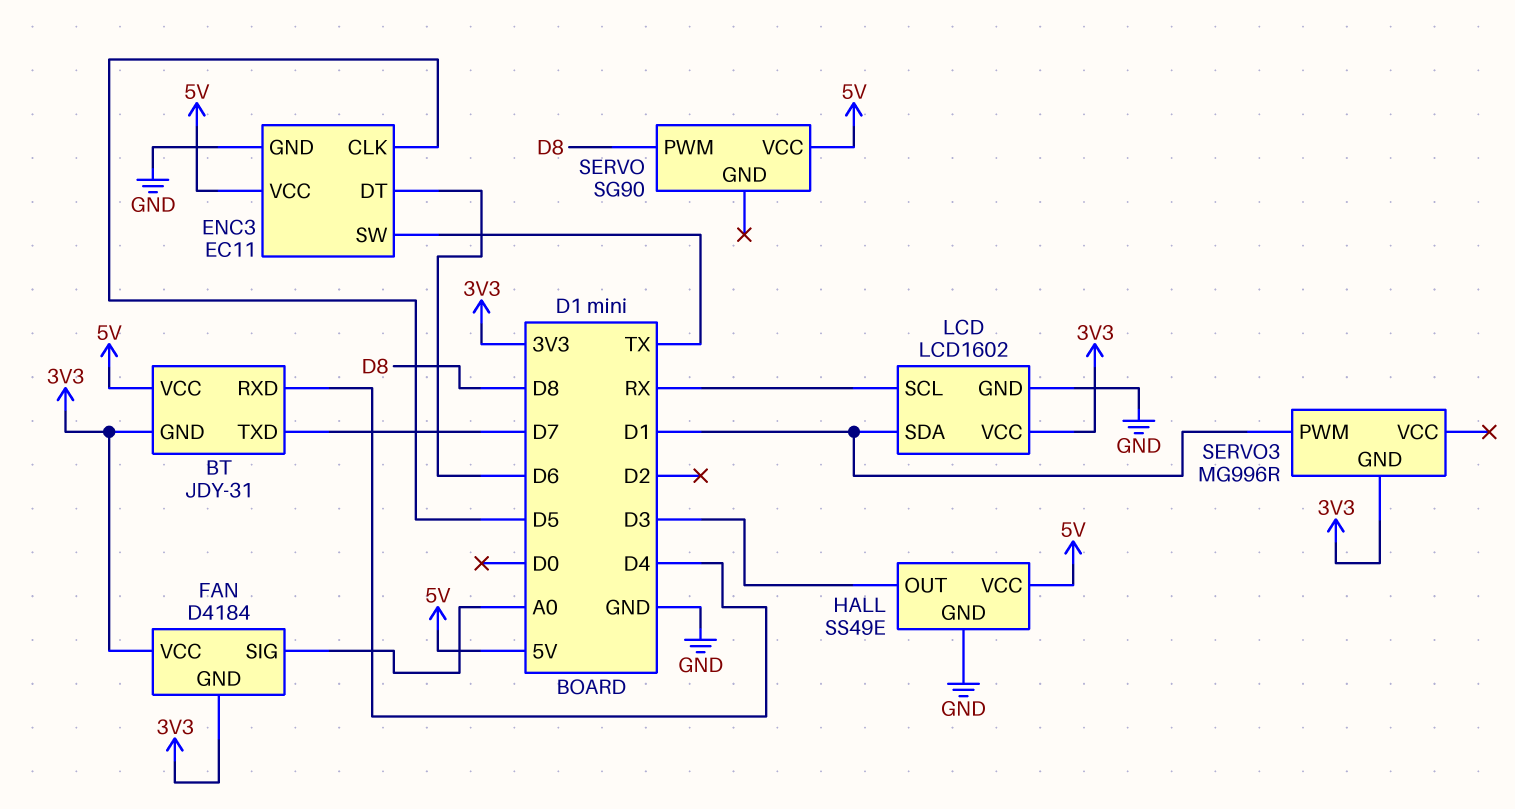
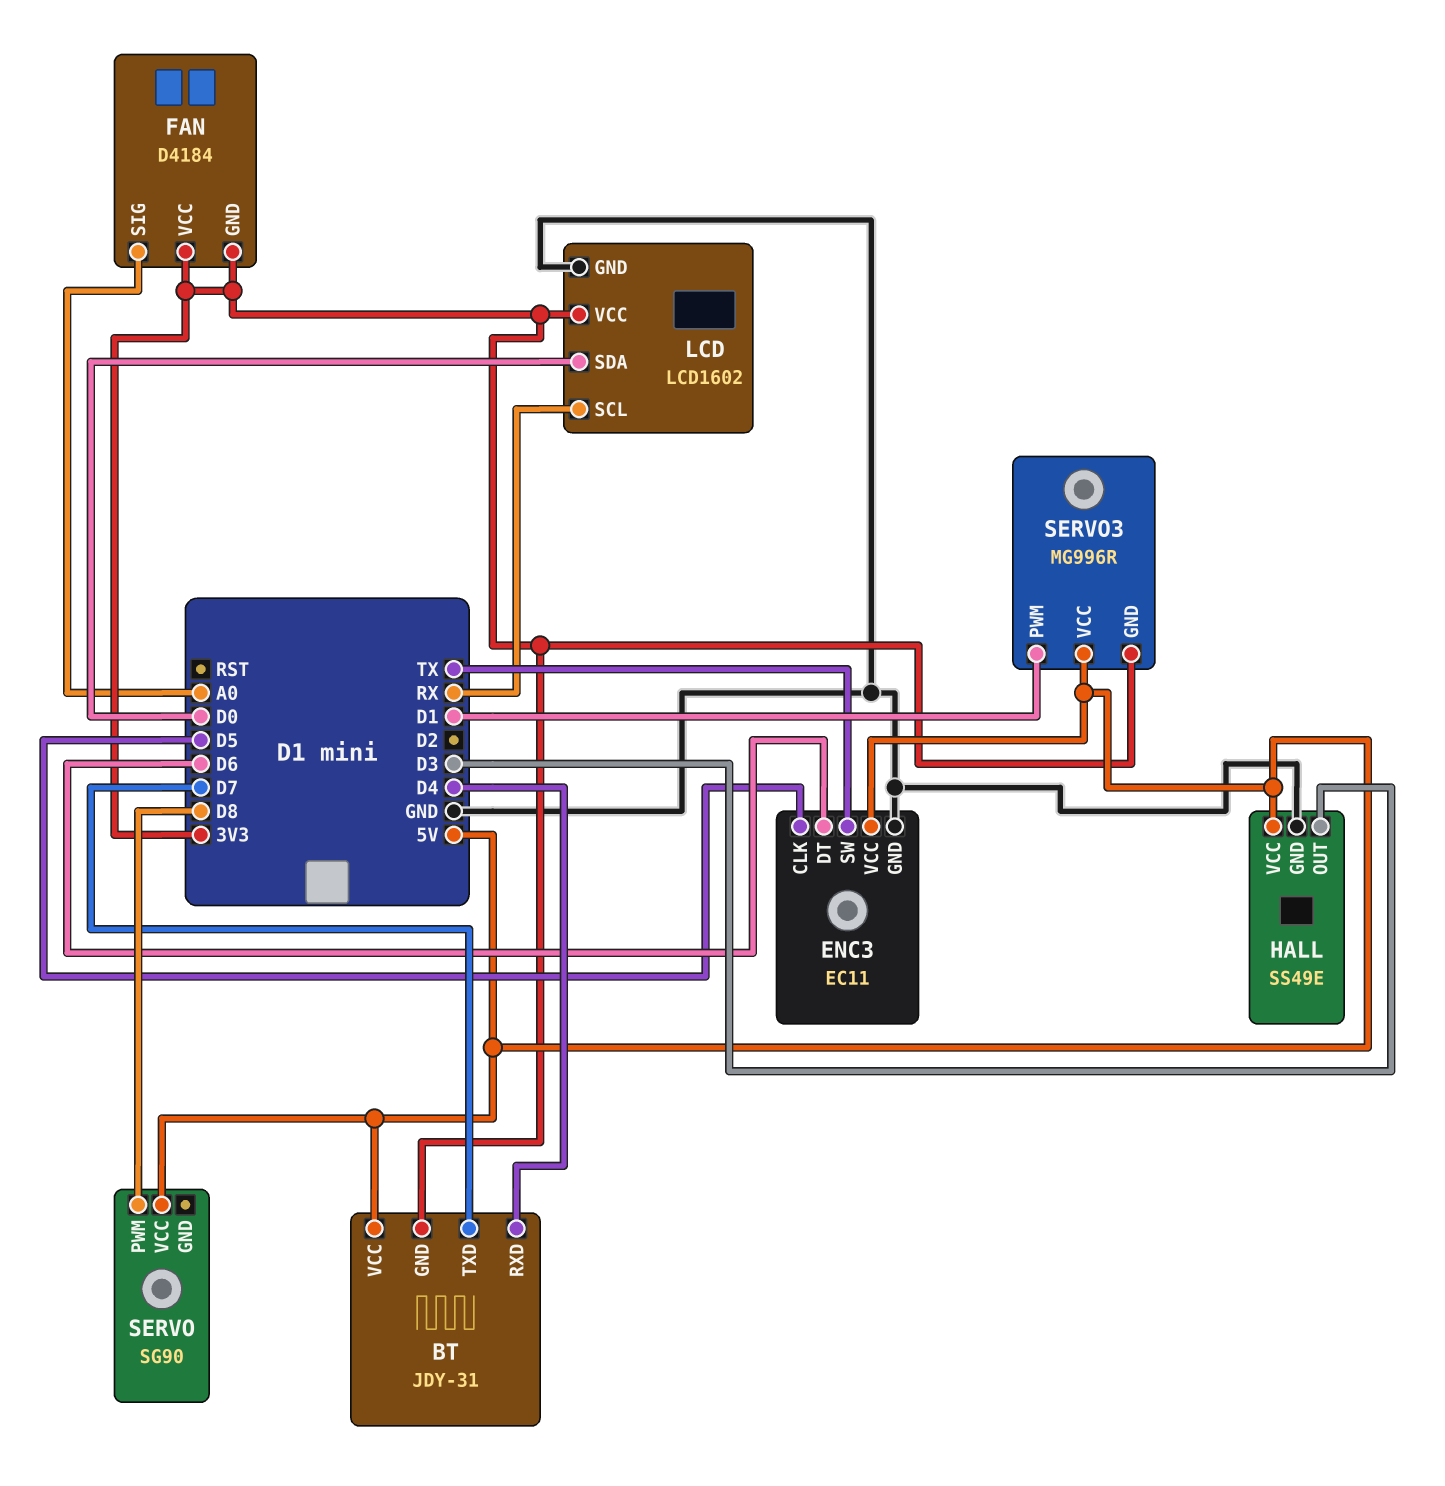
LCD pin SDA: D1 -> D0
SERVO3 pin VCC: none -> 5V

